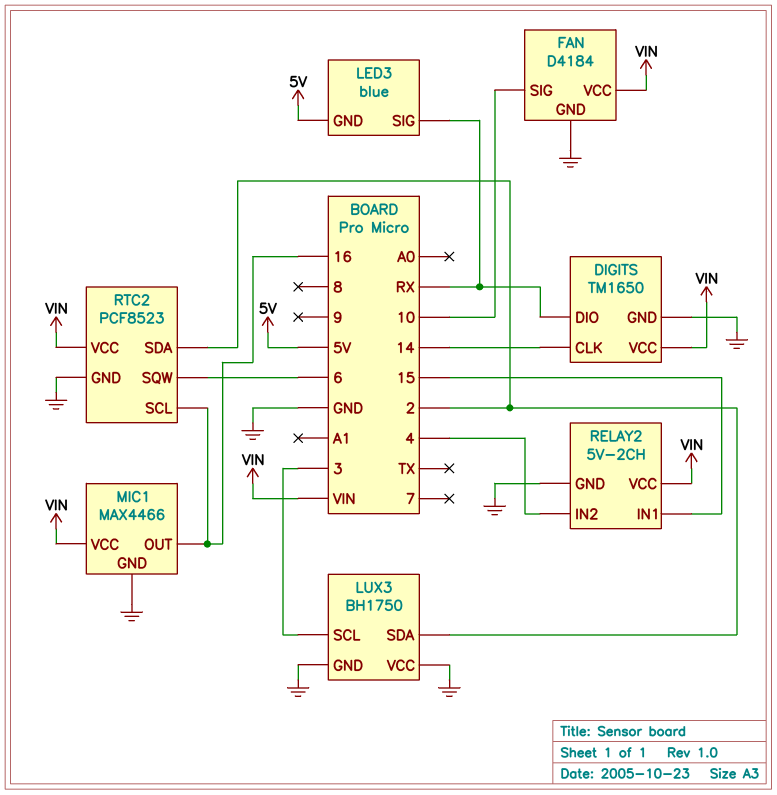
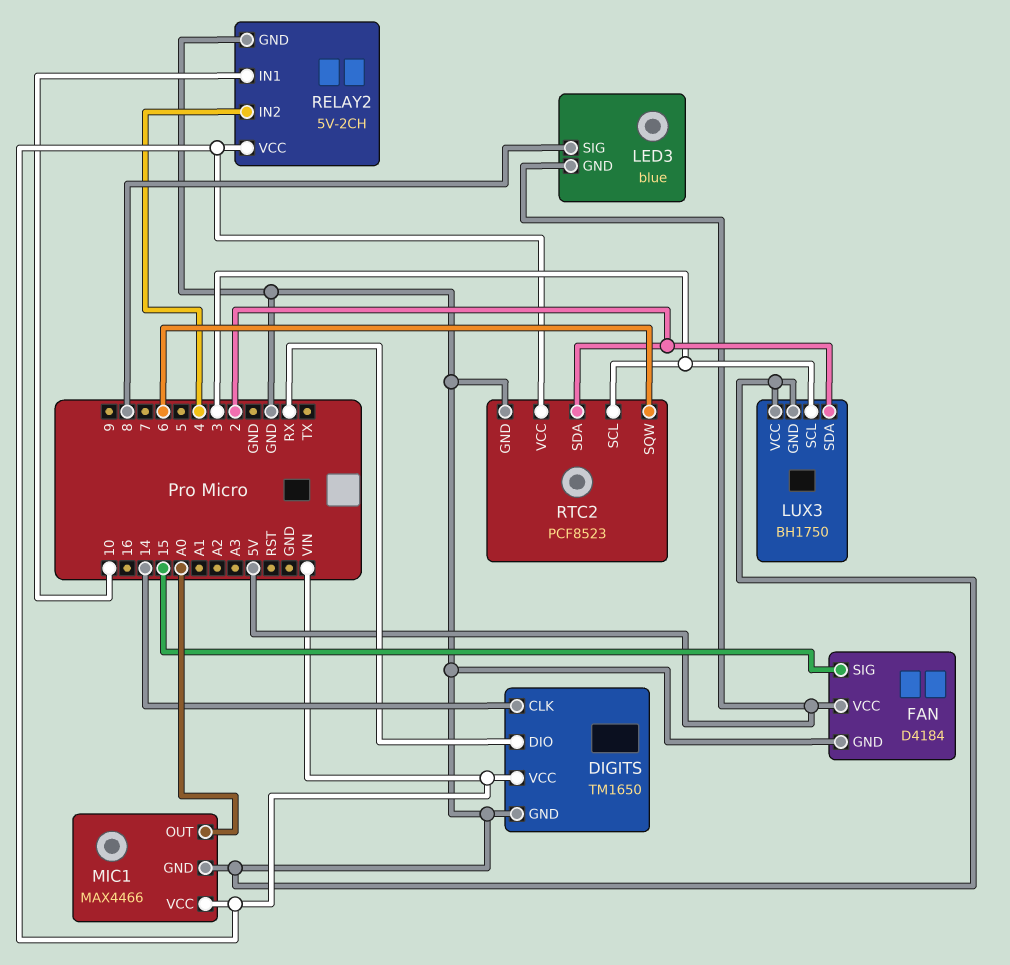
FAN pin SIG: 10 -> 15
FAN pin VCC: VIN -> 5V
LED3 pin SIG: RX -> 8
MIC1 pin OUT: 16 -> A0
RELAY2 pin IN1: 15 -> 10
RTC2 pin SCL: 16 -> 3

